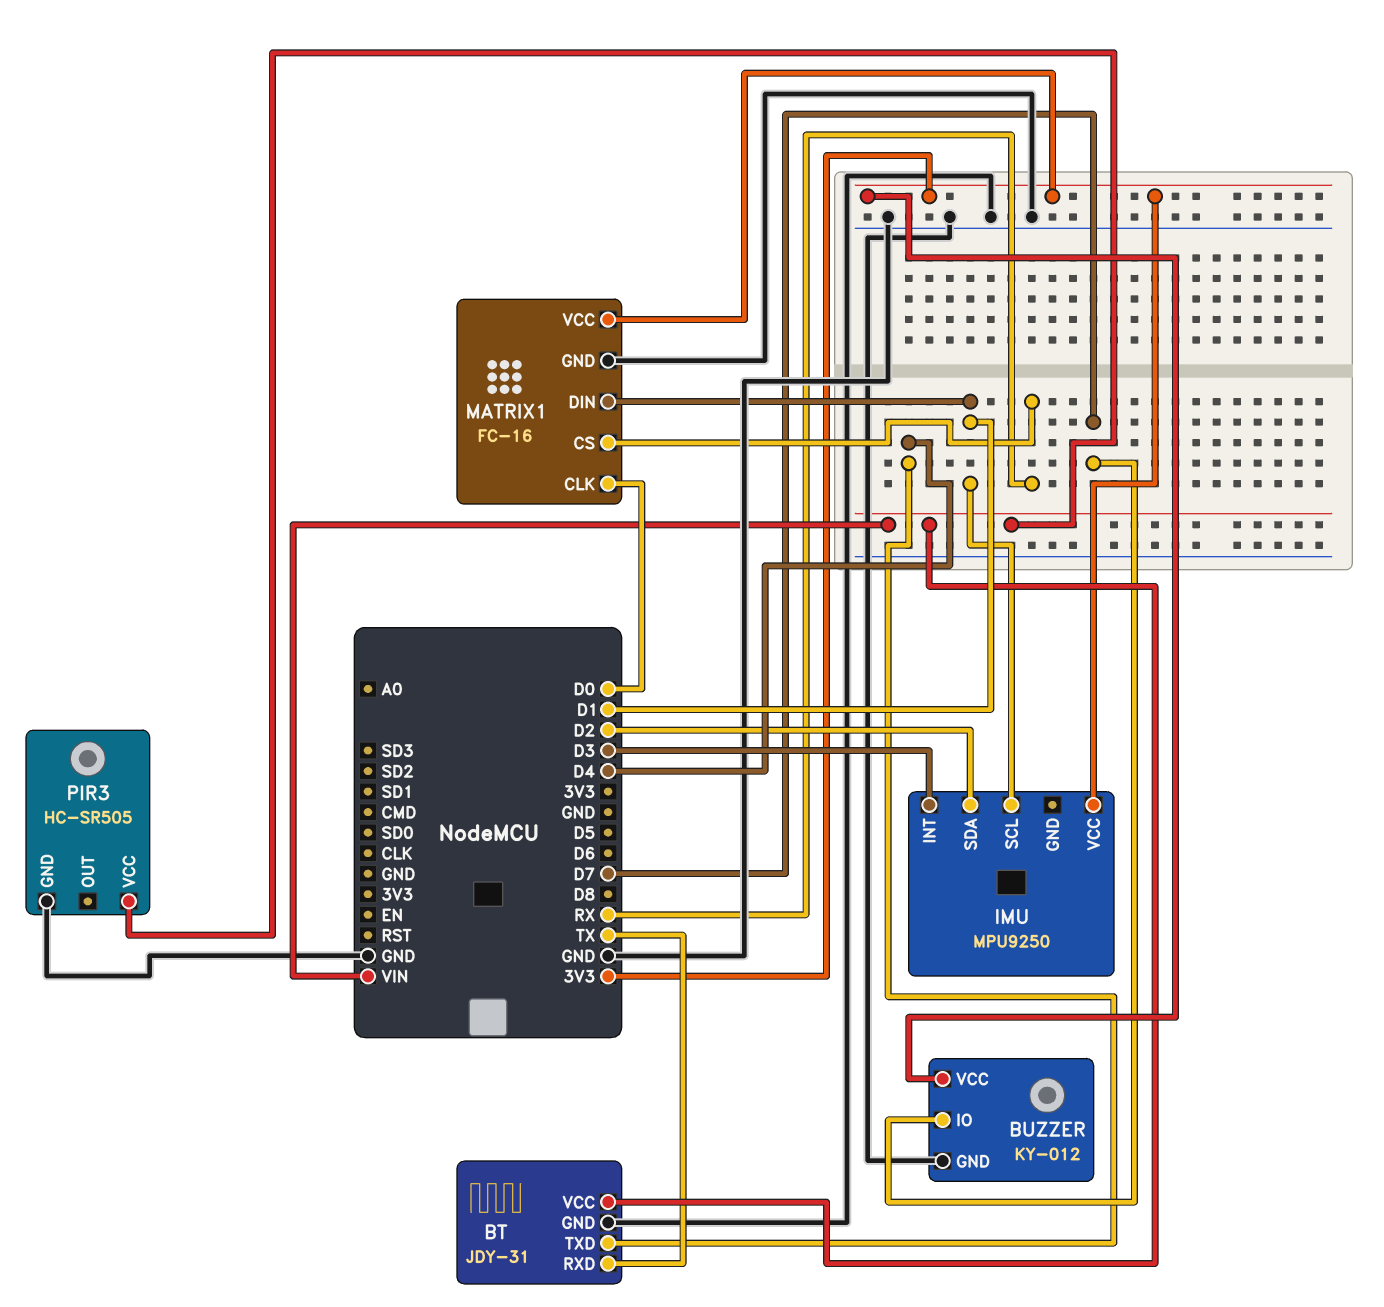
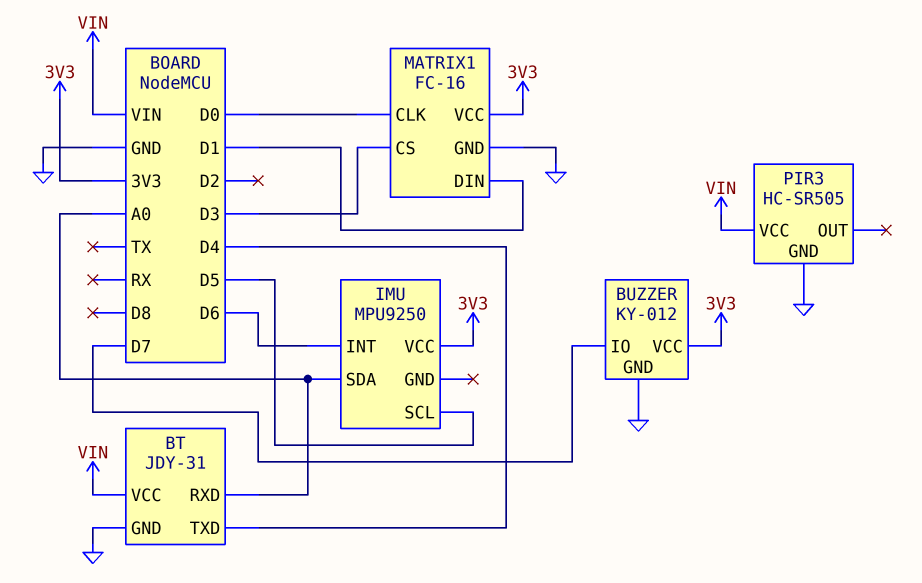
BT pin RXD: TX -> A0
IMU pin INT: D3 -> D6
IMU pin SCL: D1 -> D5
IMU pin SDA: D2 -> A0
MATRIX1 pin CS: RX -> D3

